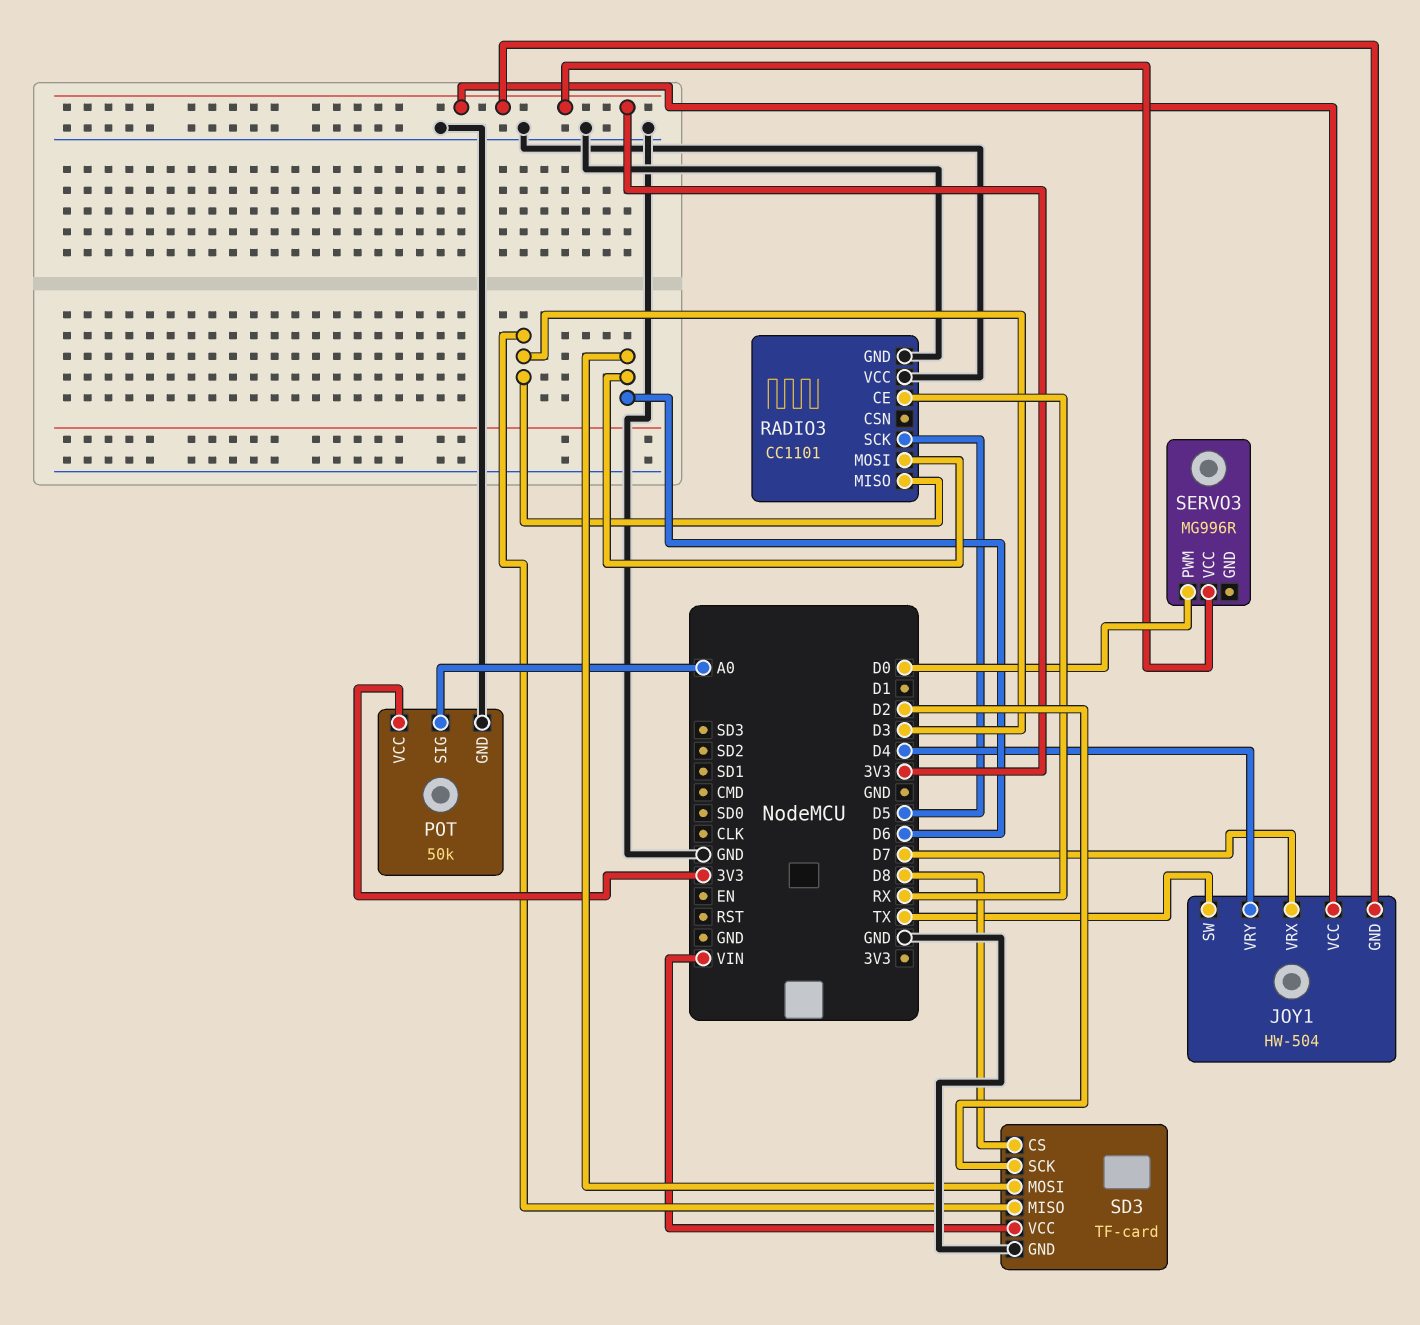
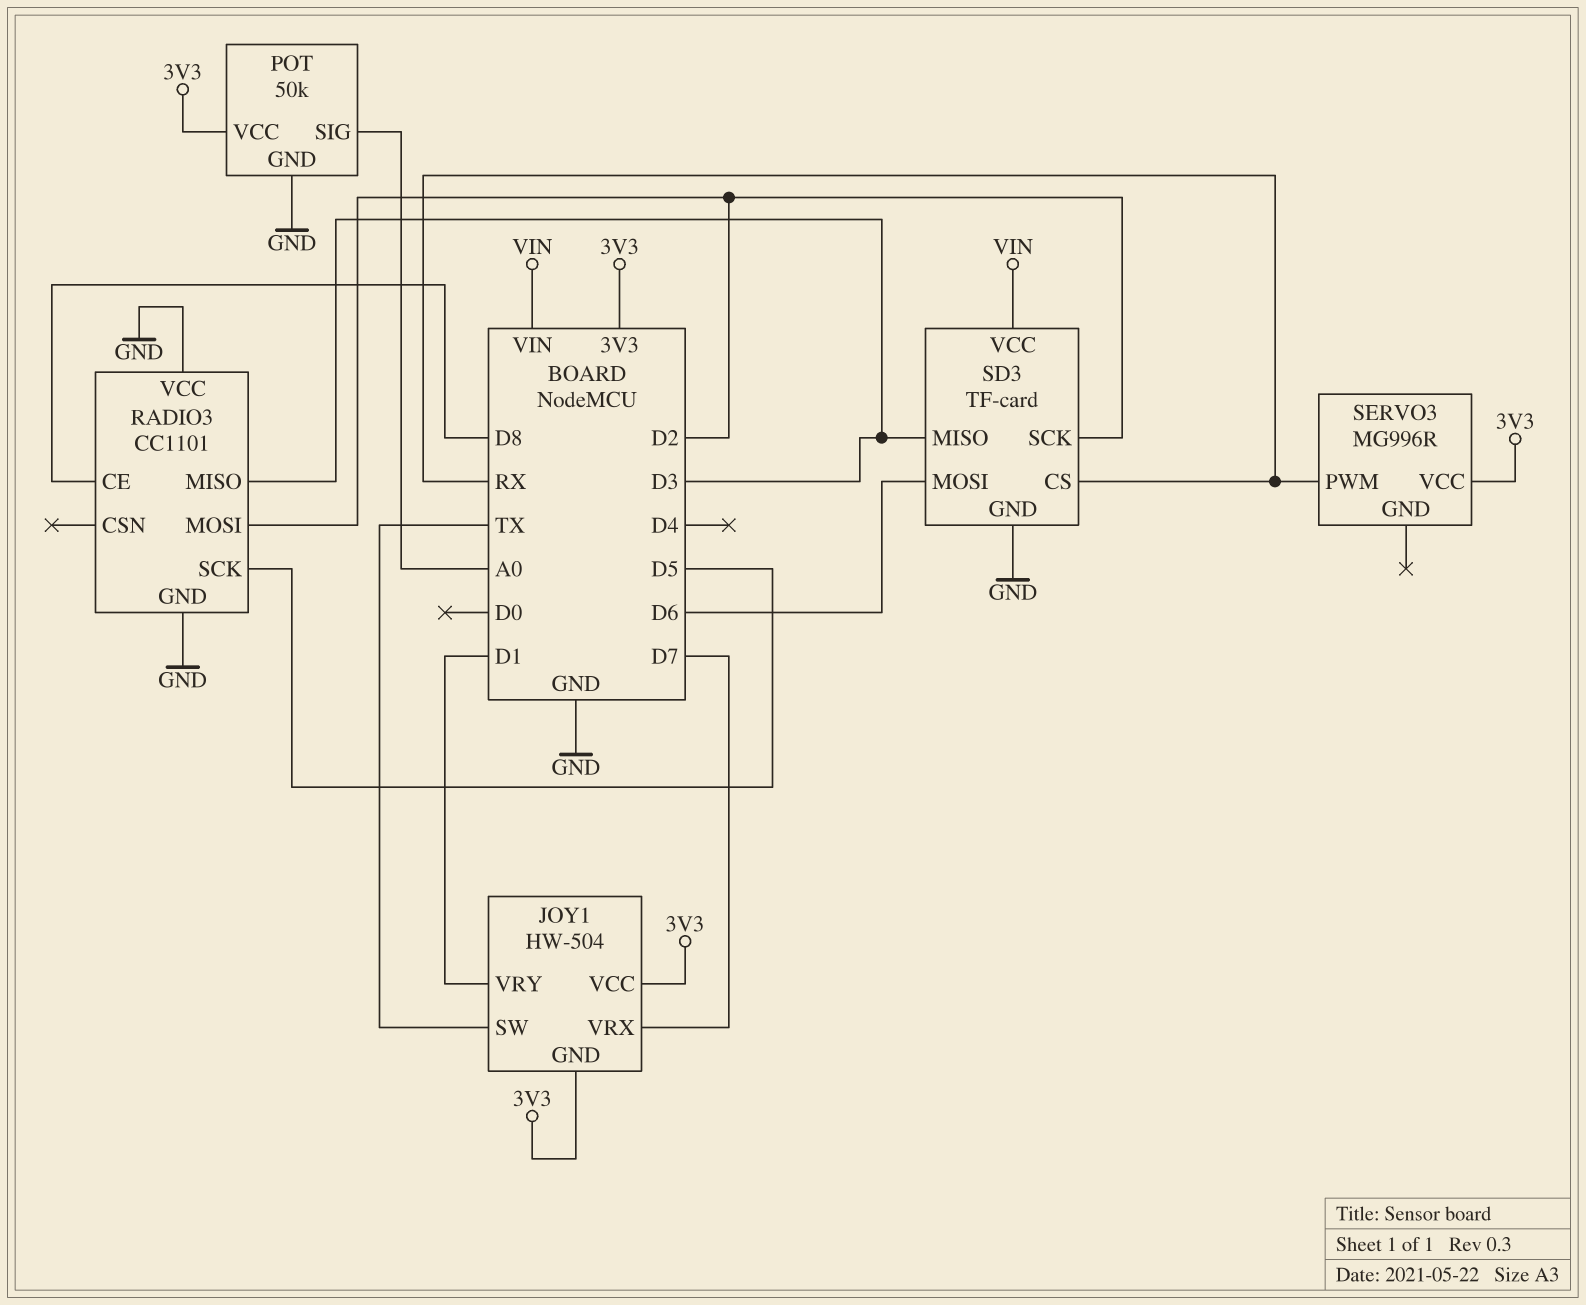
JOY1 pin VRY: D4 -> D1
RADIO3 pin CE: RX -> D8
RADIO3 pin MOSI: D6 -> D2
SD3 pin CS: D8 -> RX
SERVO3 pin PWM: D0 -> RX

